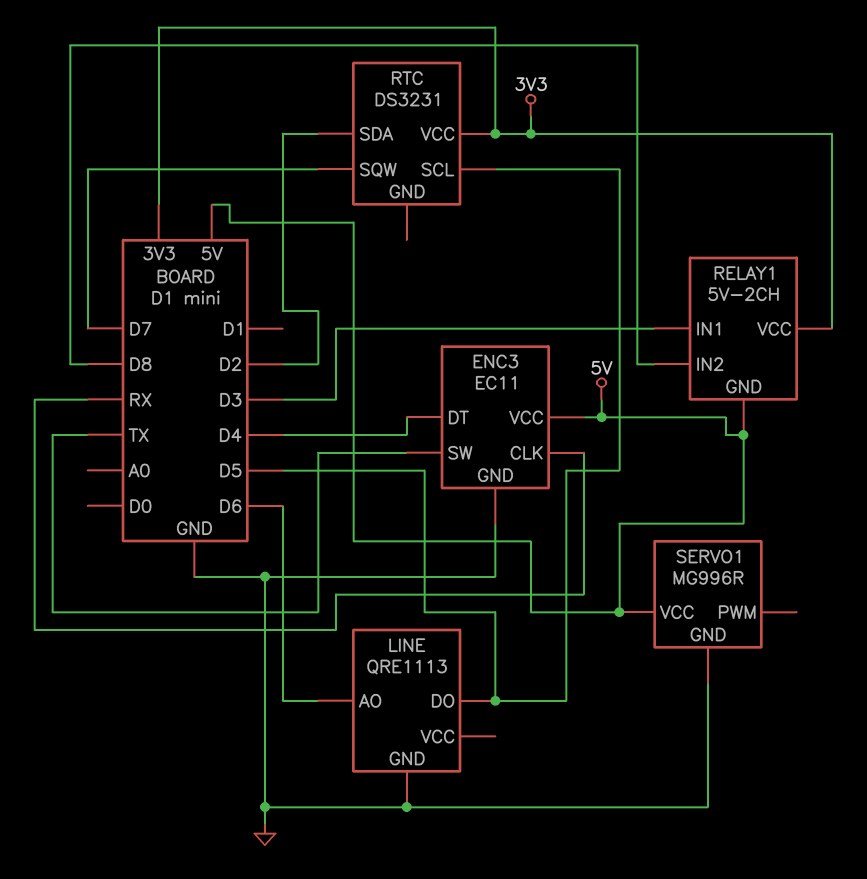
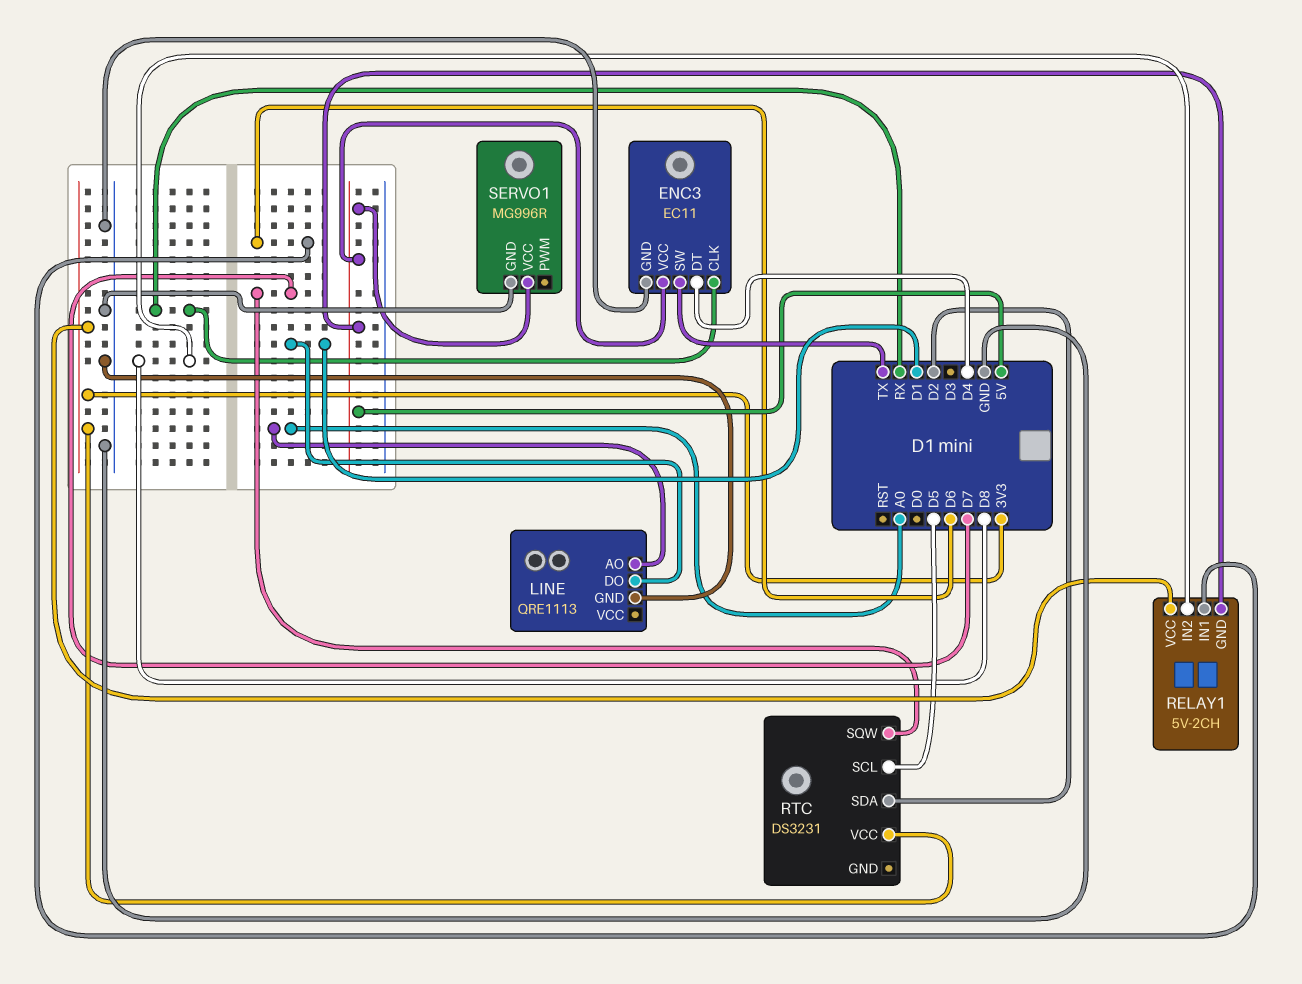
LINE pin AO: D6 -> A0
LINE pin DO: D5 -> D1
RELAY1 pin IN1: D3 -> D6

